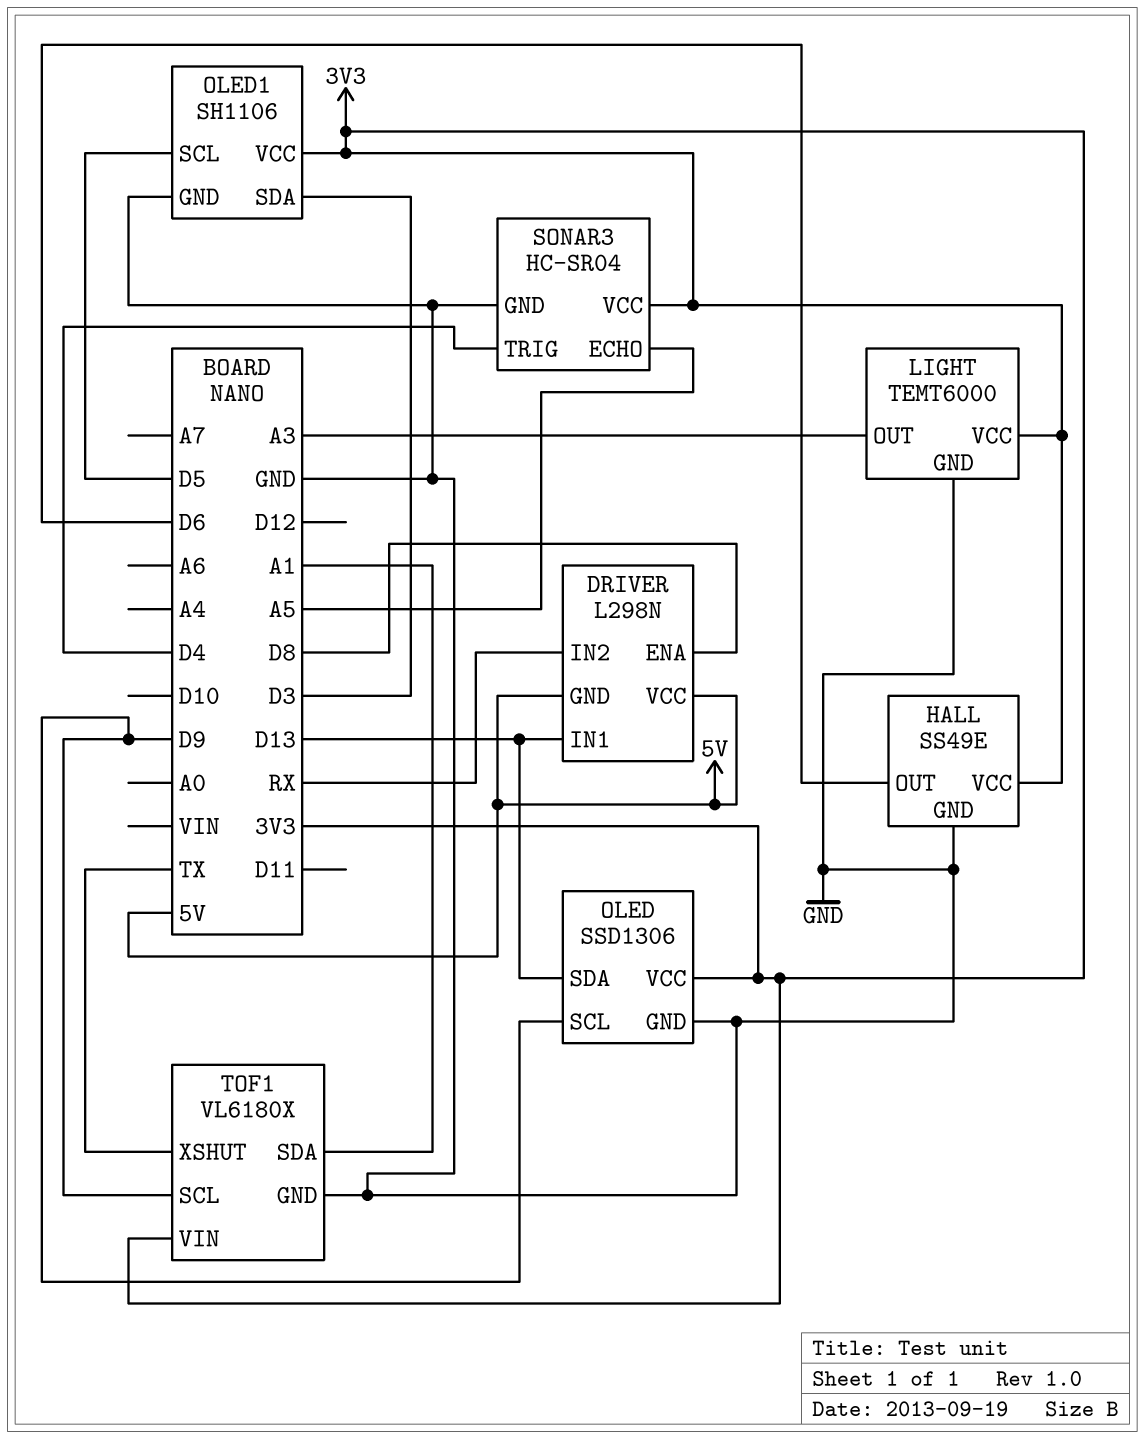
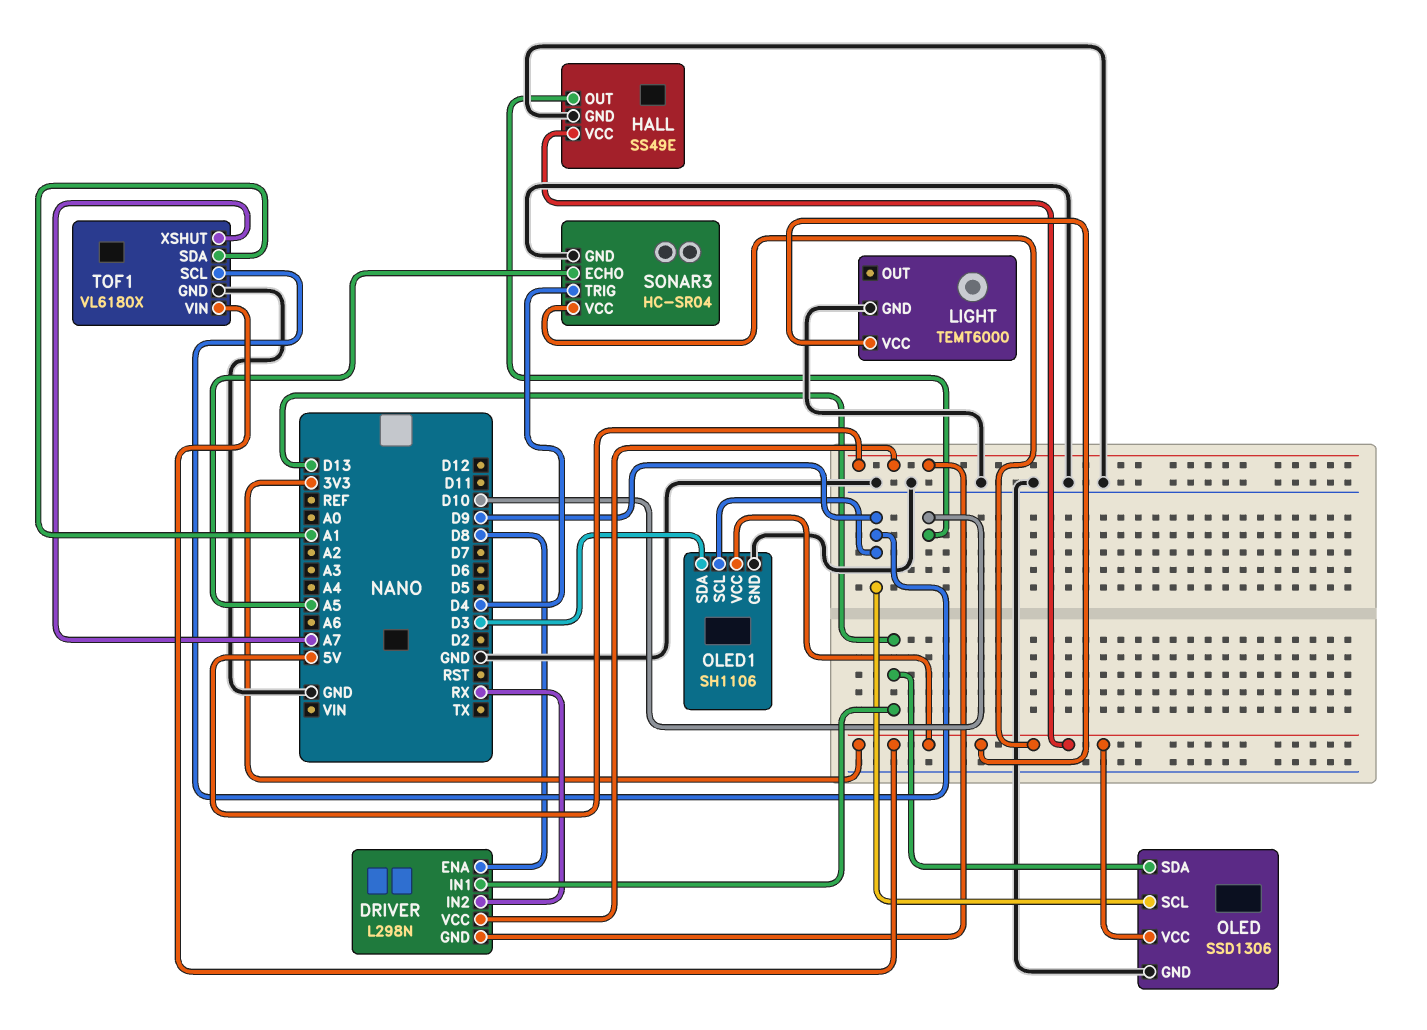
HALL pin OUT: D6 -> D10
LIGHT pin OUT: A3 -> none
OLED1 pin SCL: D5 -> D9
TOF1 pin XSHUT: TX -> A7

